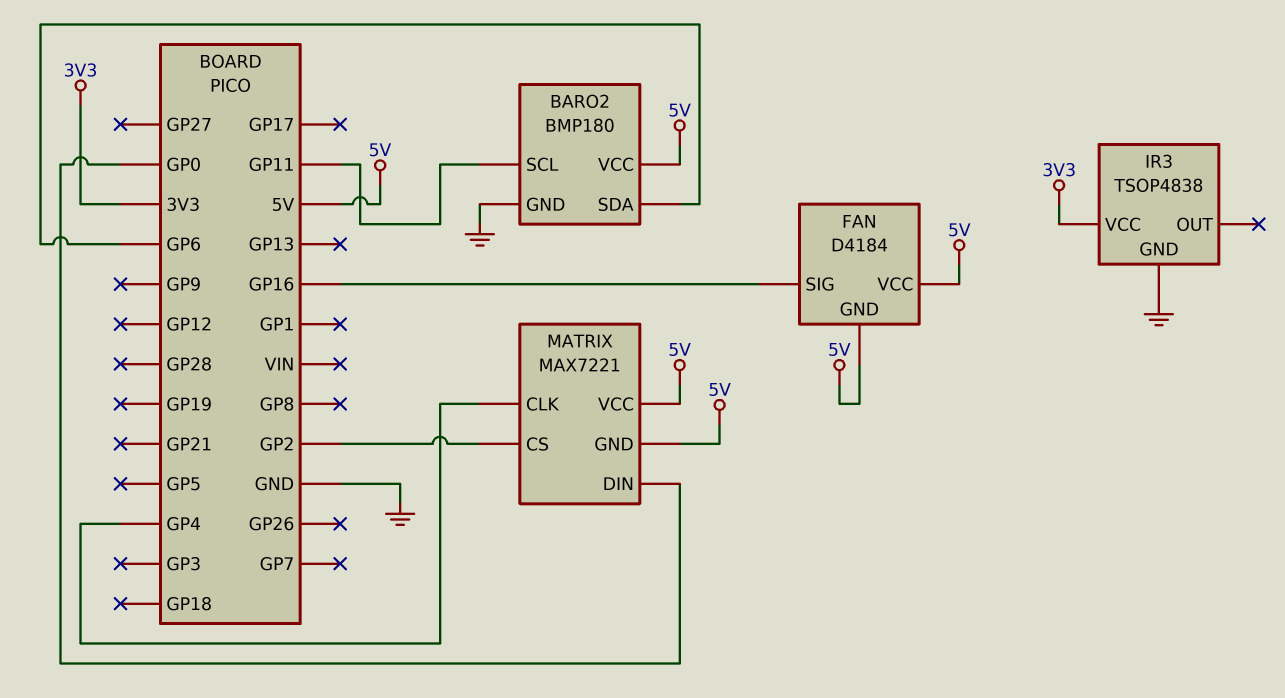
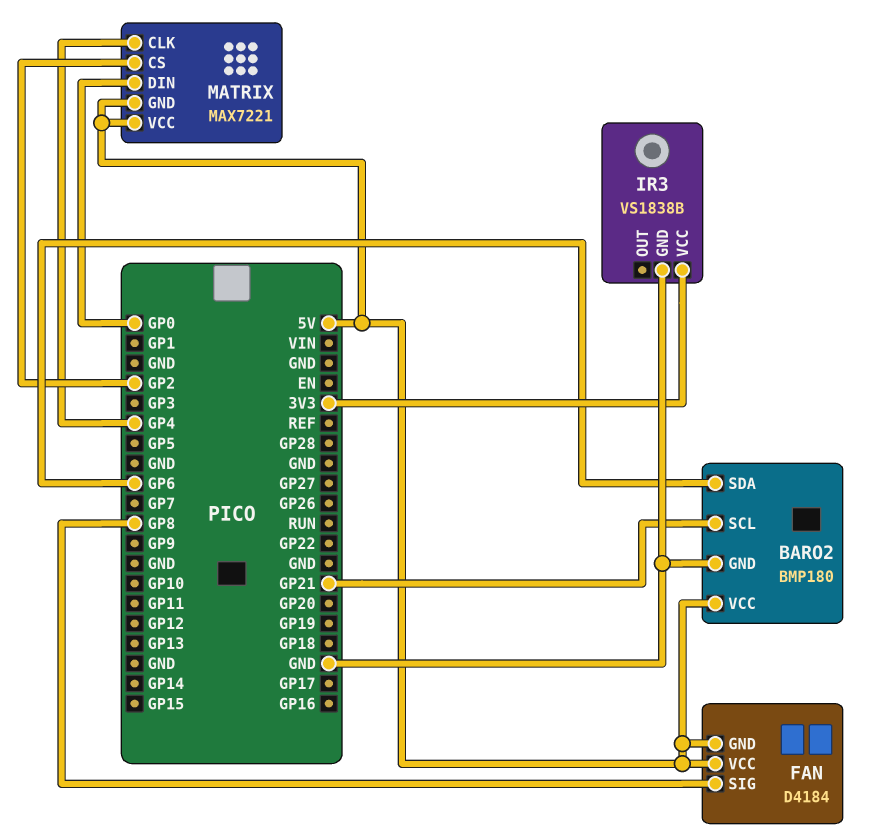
BARO2 pin SCL: GP11 -> GP21
FAN pin SIG: GP16 -> GP8
IR3: TSOP4838 -> VS1838B

